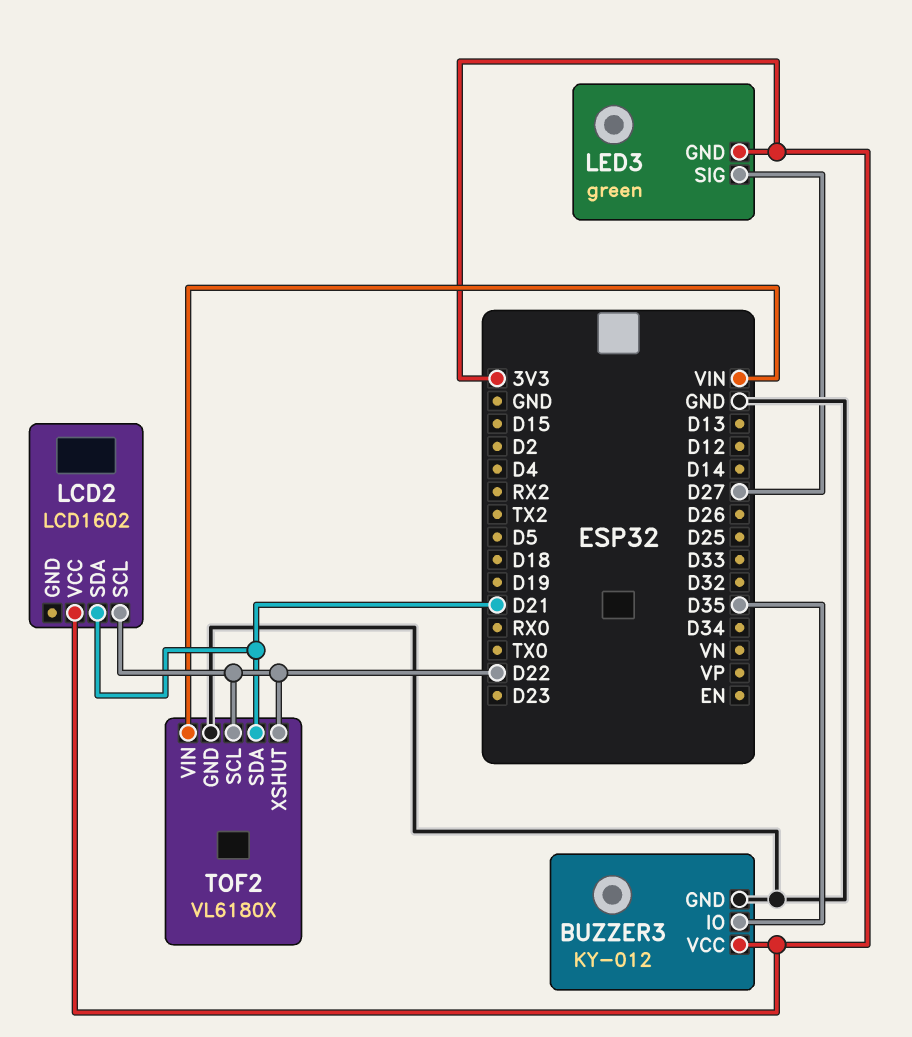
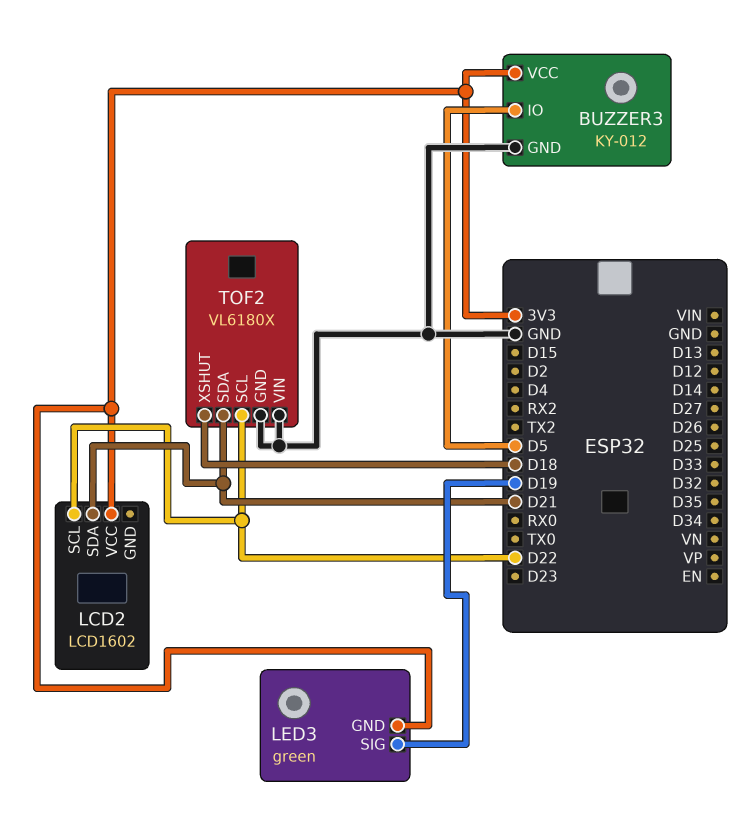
BUZZER3 pin IO: D35 -> D5
LED3 pin SIG: D27 -> D19
TOF2 pin VIN: VIN -> GND
TOF2 pin XSHUT: D22 -> D18

